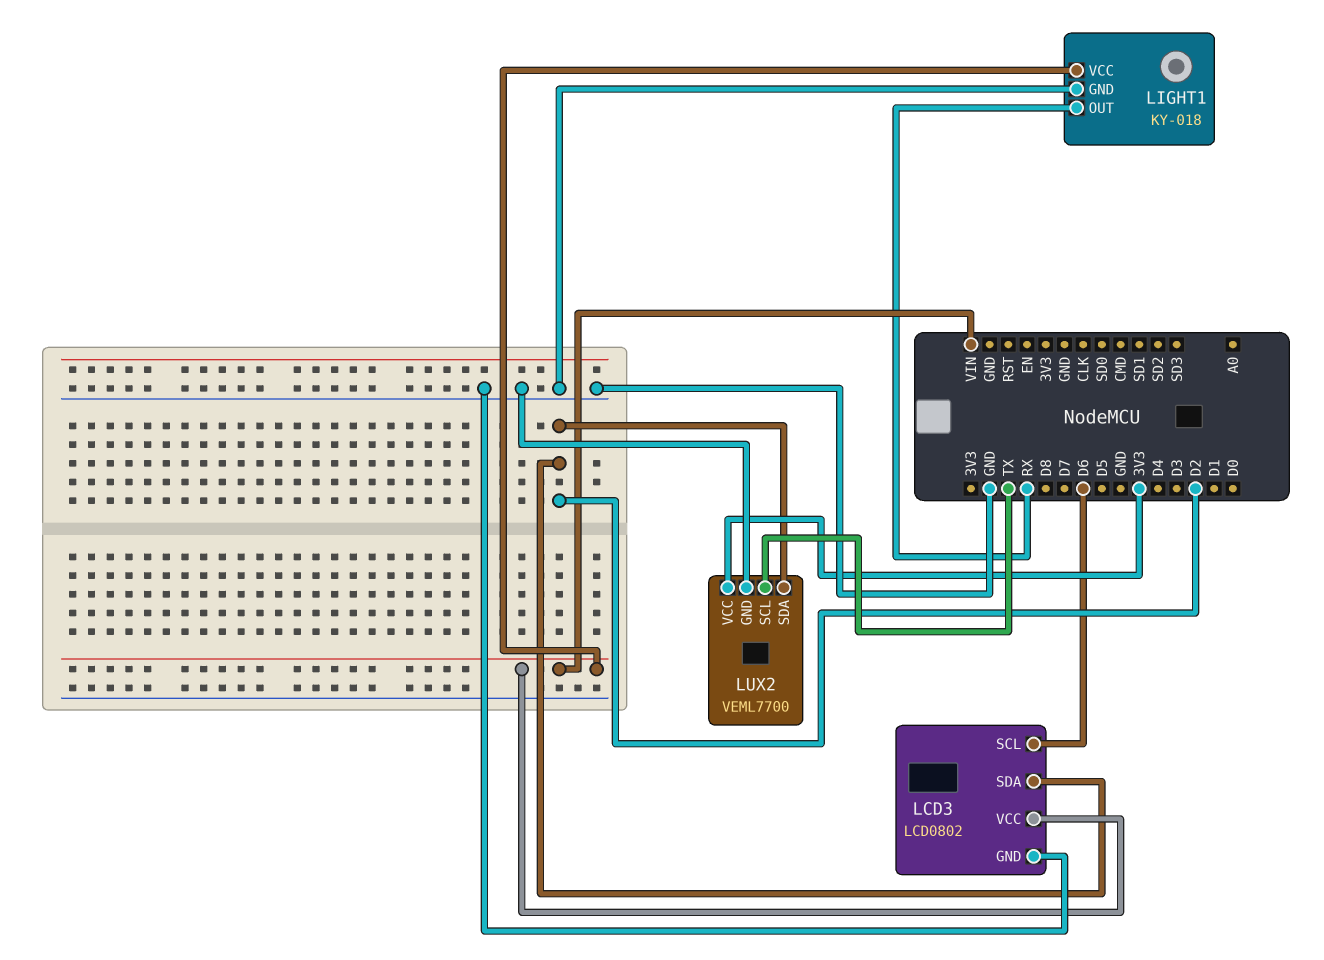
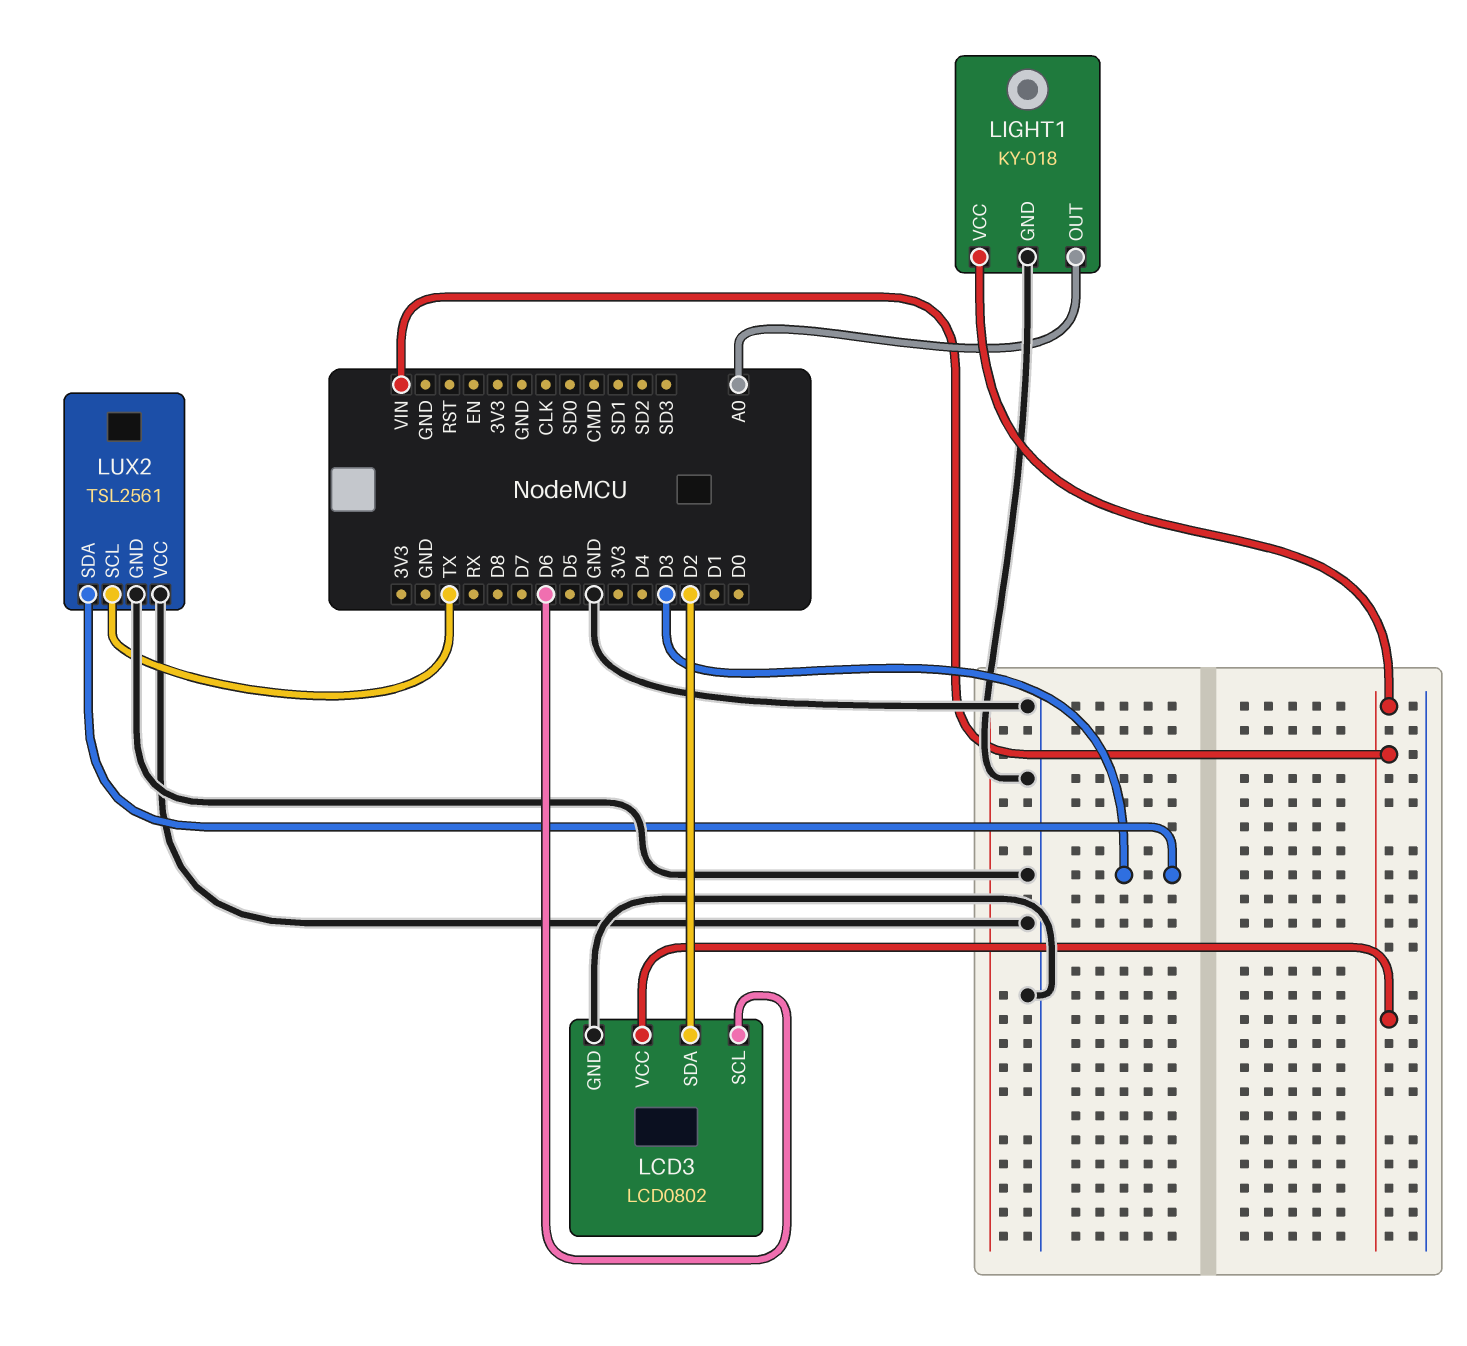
LIGHT1 pin OUT: RX -> A0
LUX2: VEML7700 -> TSL2561
LUX2 pin SDA: D2 -> D3
LUX2 pin VCC: 3V3 -> GND

